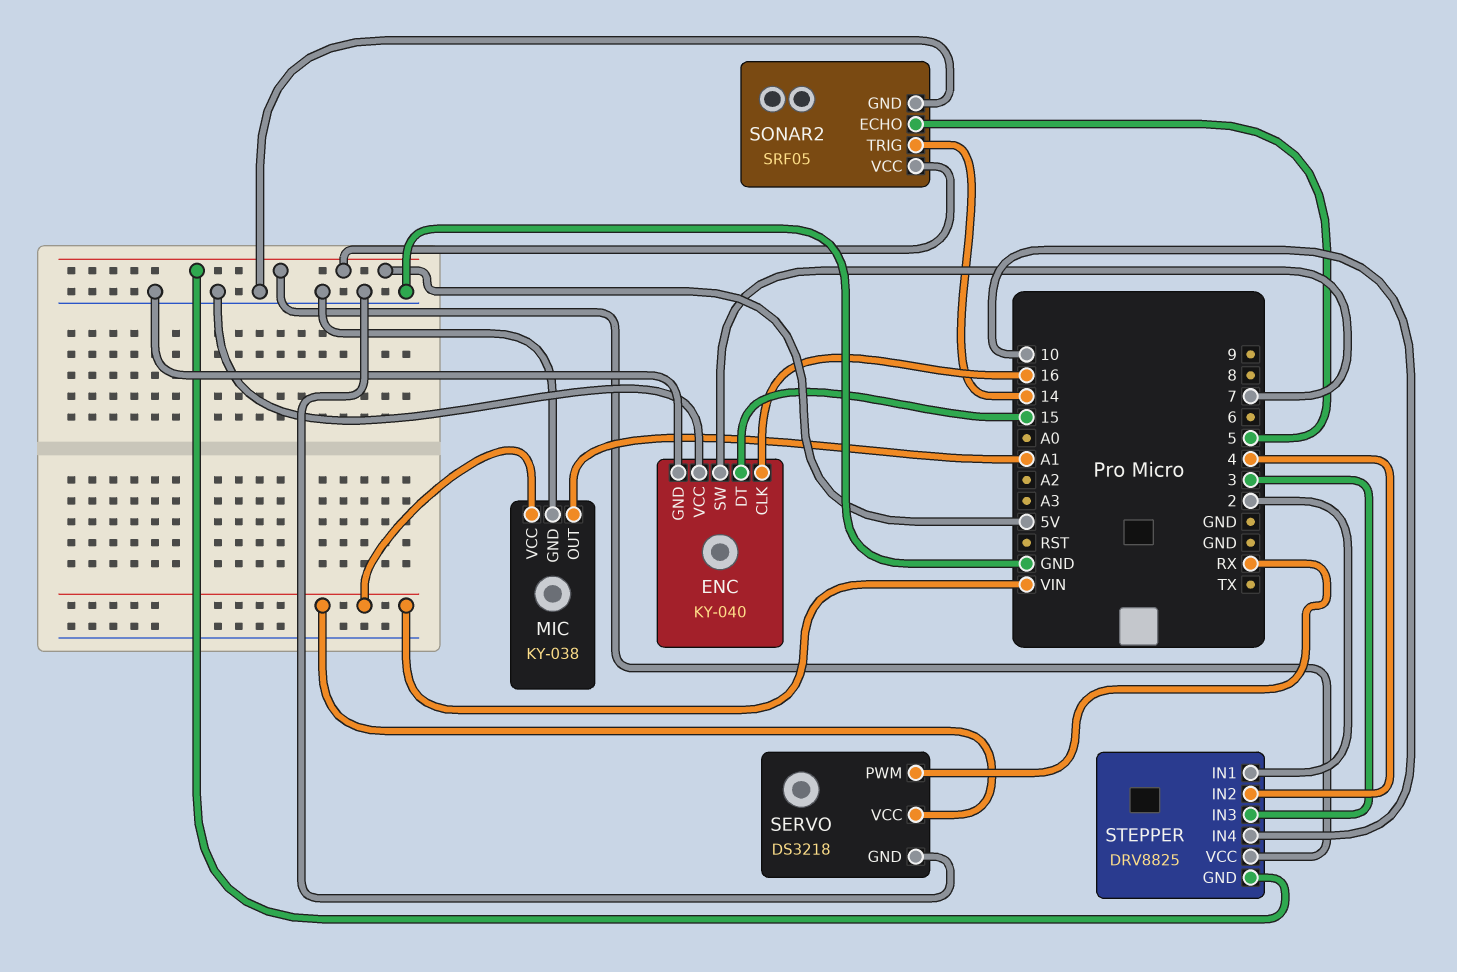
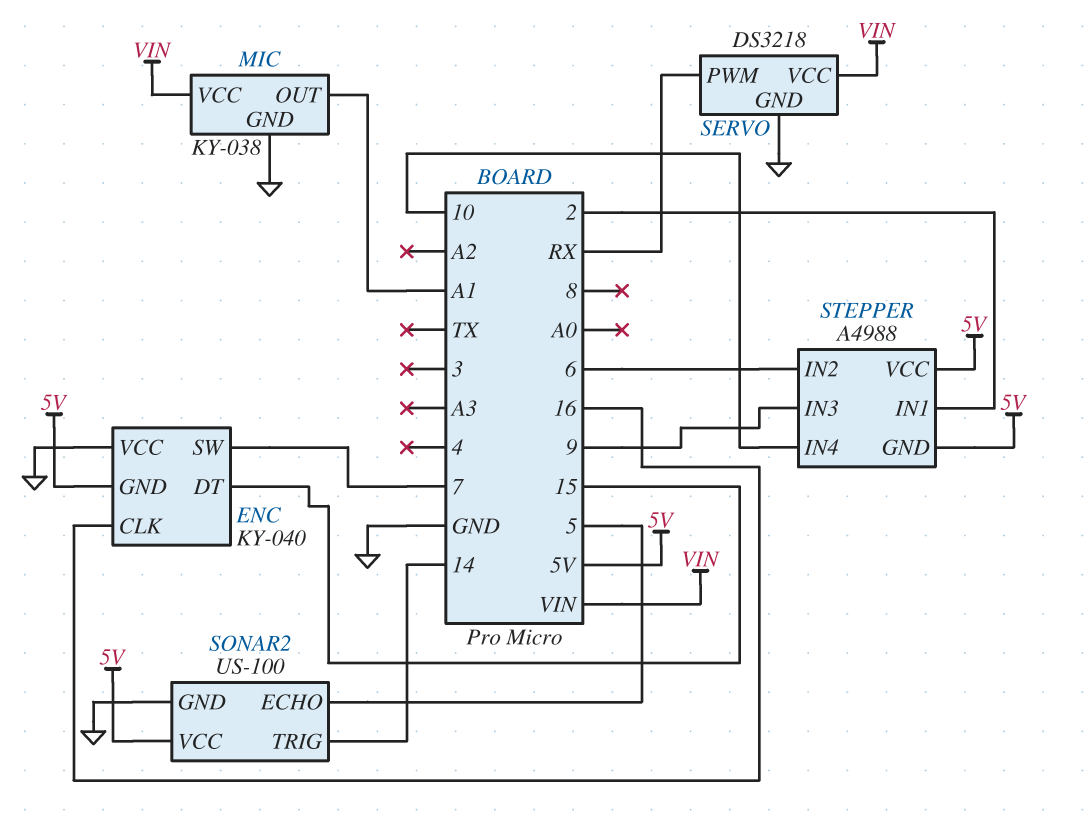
ENC pin GND: GND -> 5V
SONAR2: SRF05 -> US-100
STEPPER: DRV8825 -> A4988
STEPPER pin IN2: 4 -> 6
STEPPER pin IN3: 3 -> 9

